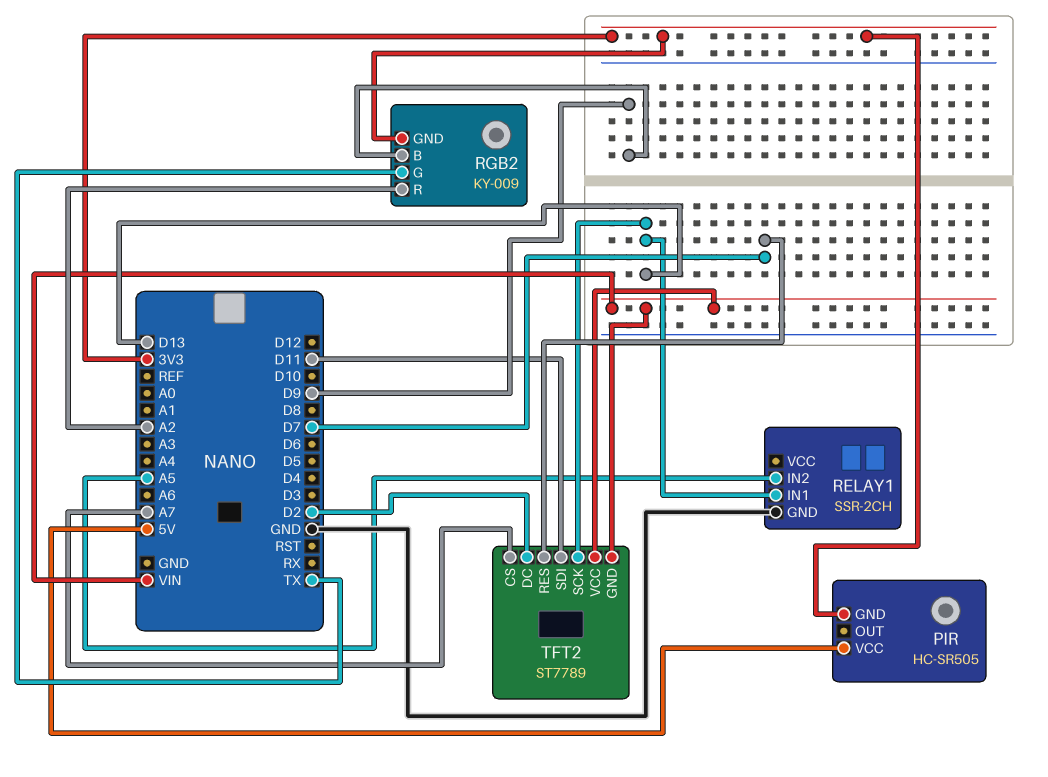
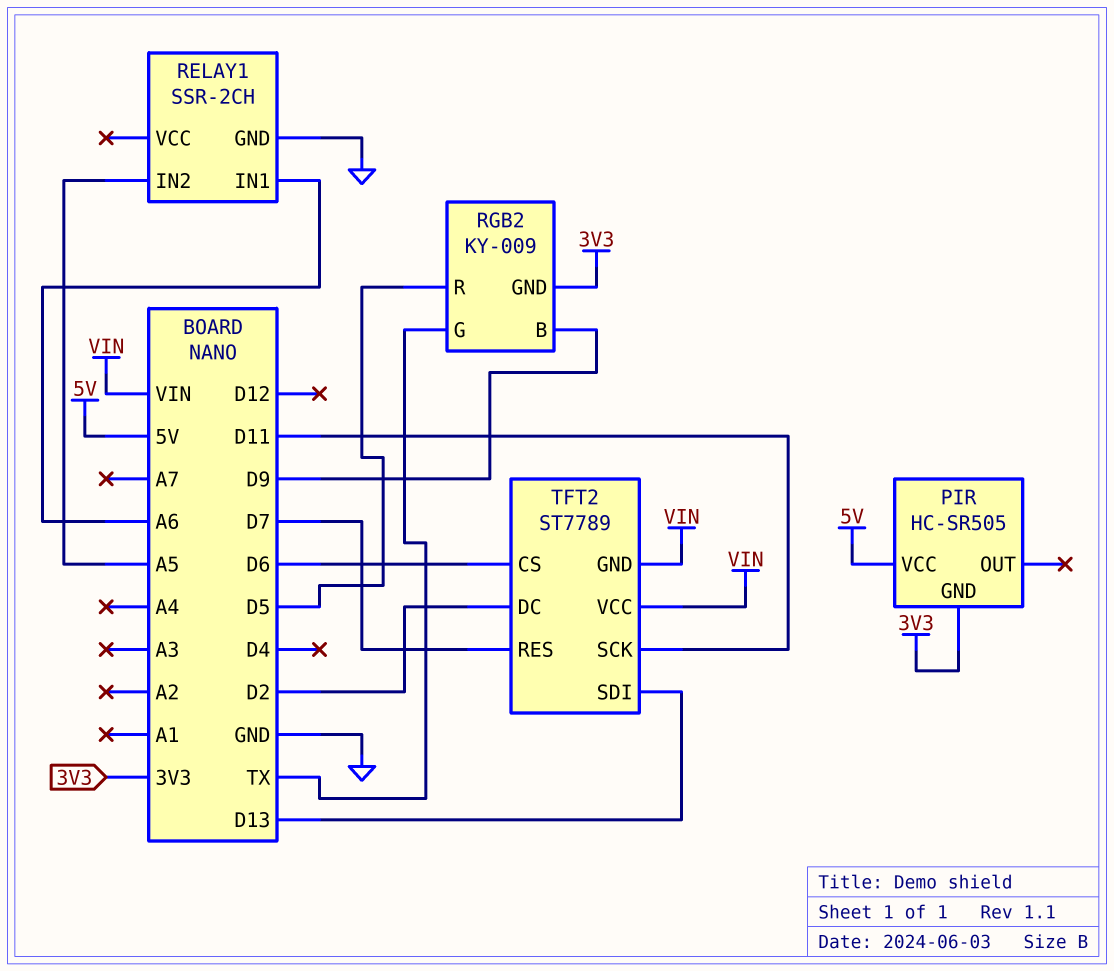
RELAY1 pin IN1: D13 -> A6
RGB2 pin R: A2 -> D5
TFT2 pin CS: A7 -> D6
TFT2 pin SCK: D13 -> D11
TFT2 pin SDI: D11 -> D13

